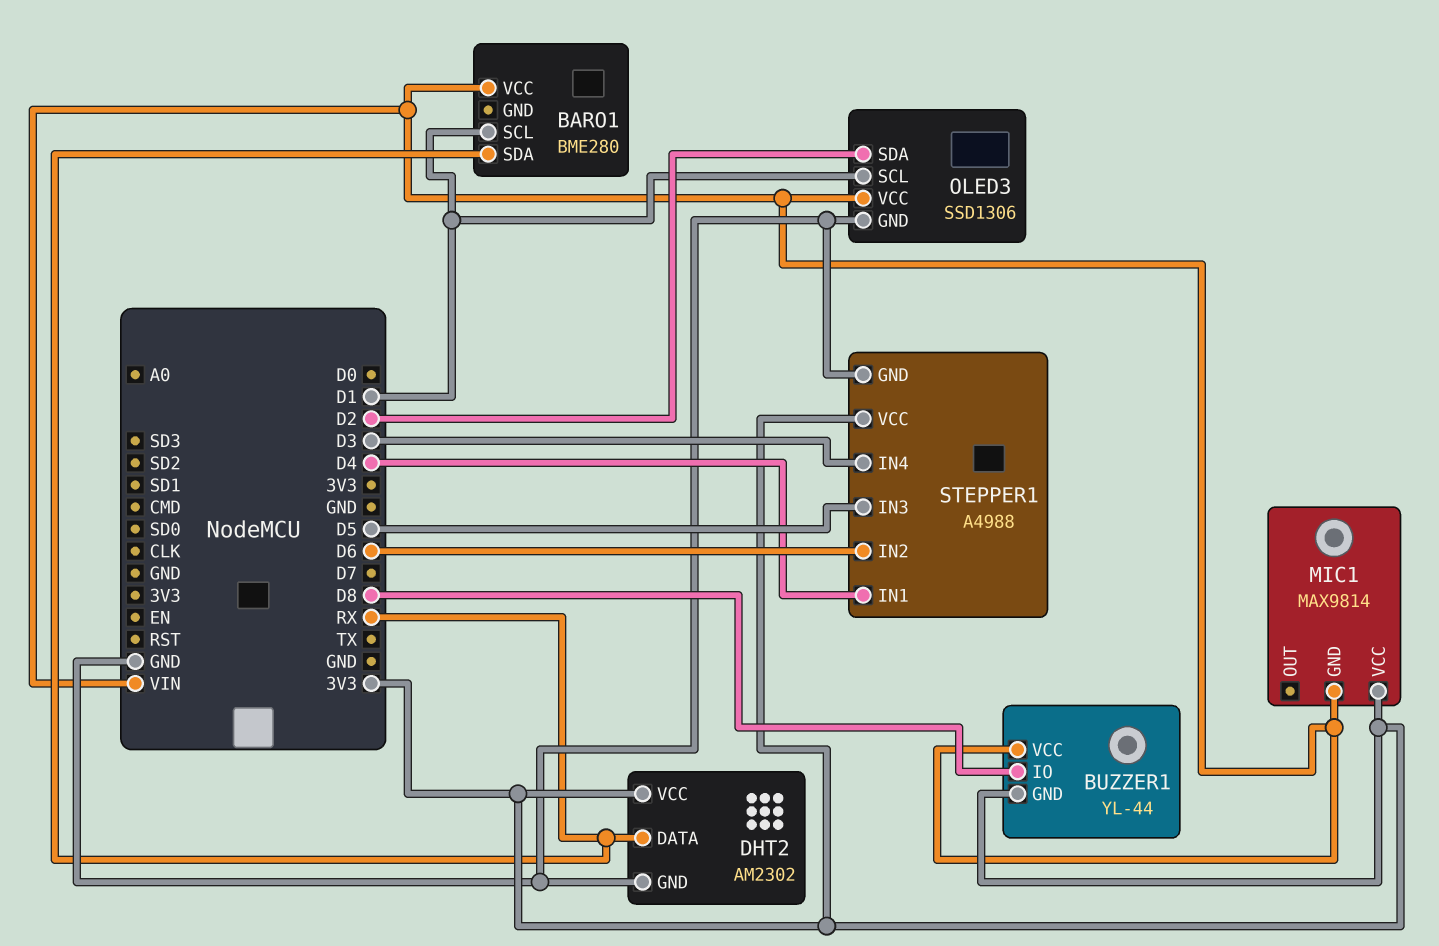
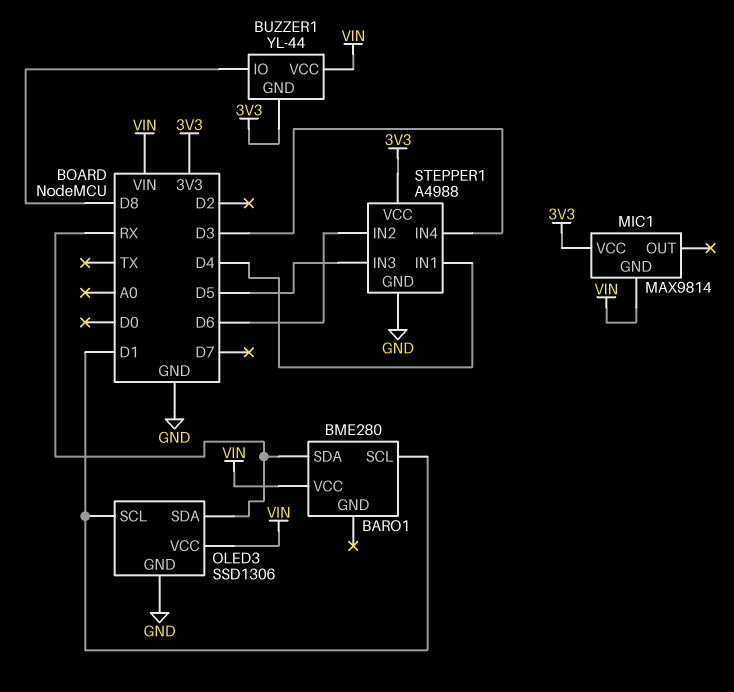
DHT2: AM2302 -> none
DHT2 pin DATA: RX -> none
DHT2 pin GND: GND -> none
DHT2 pin VCC: 3V3 -> none
OLED3 pin SDA: D2 -> RX

